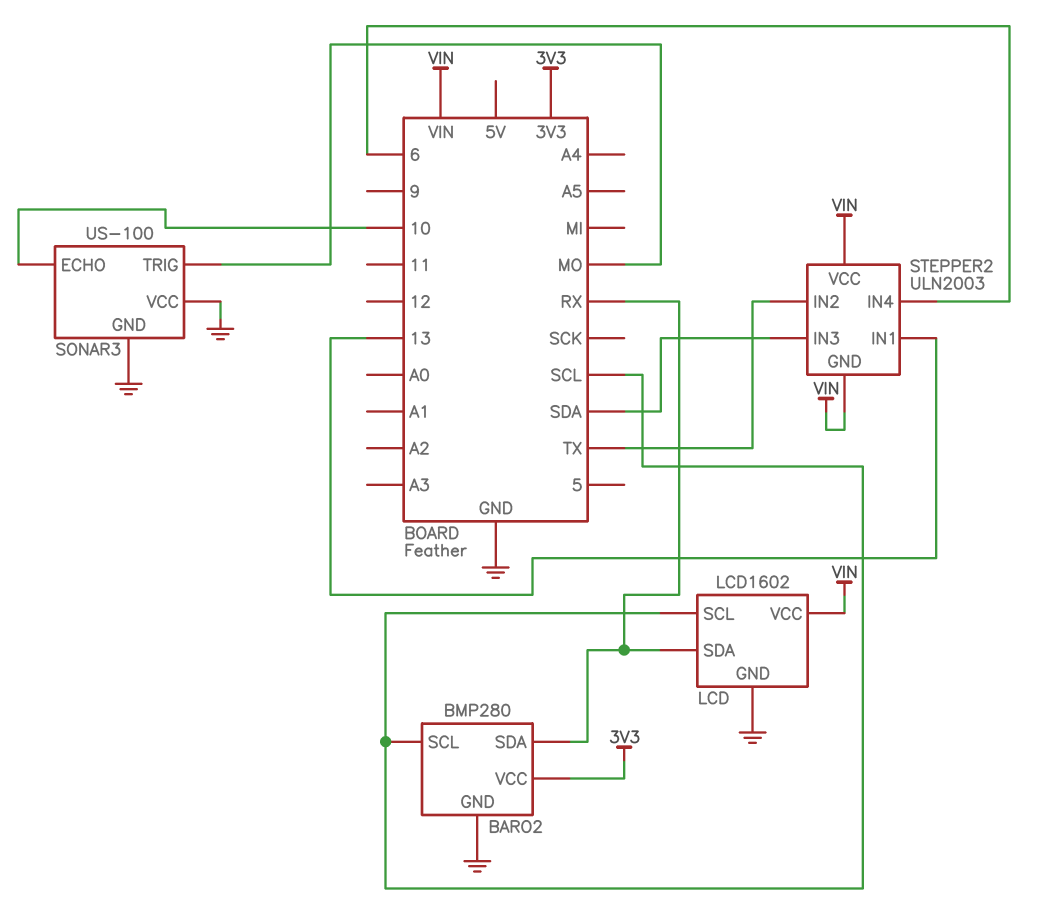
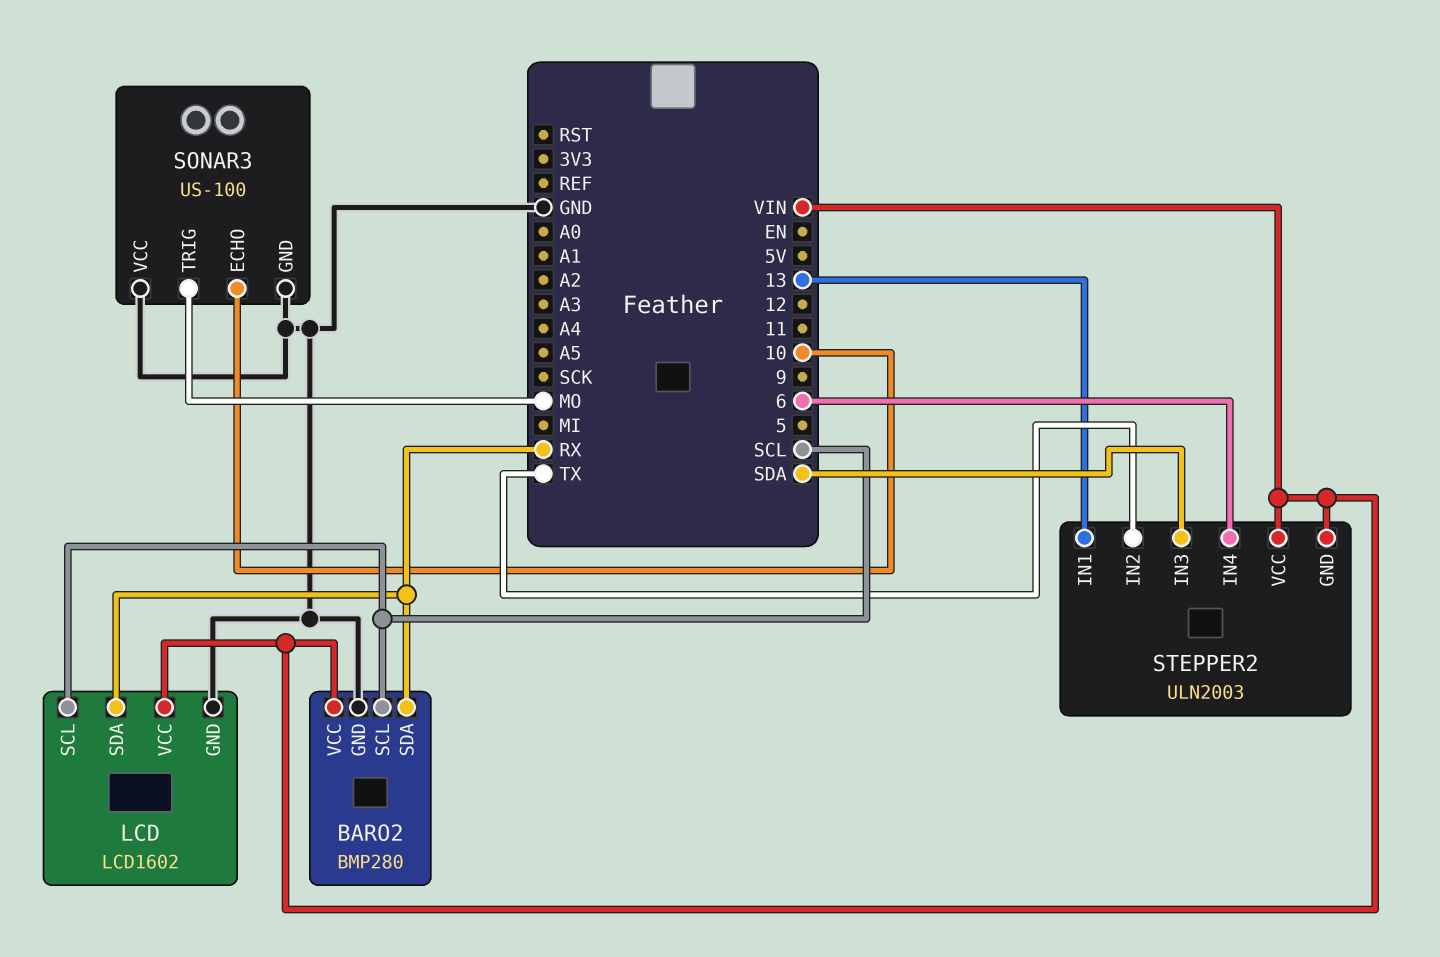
BARO2 pin VCC: 3V3 -> VIN

